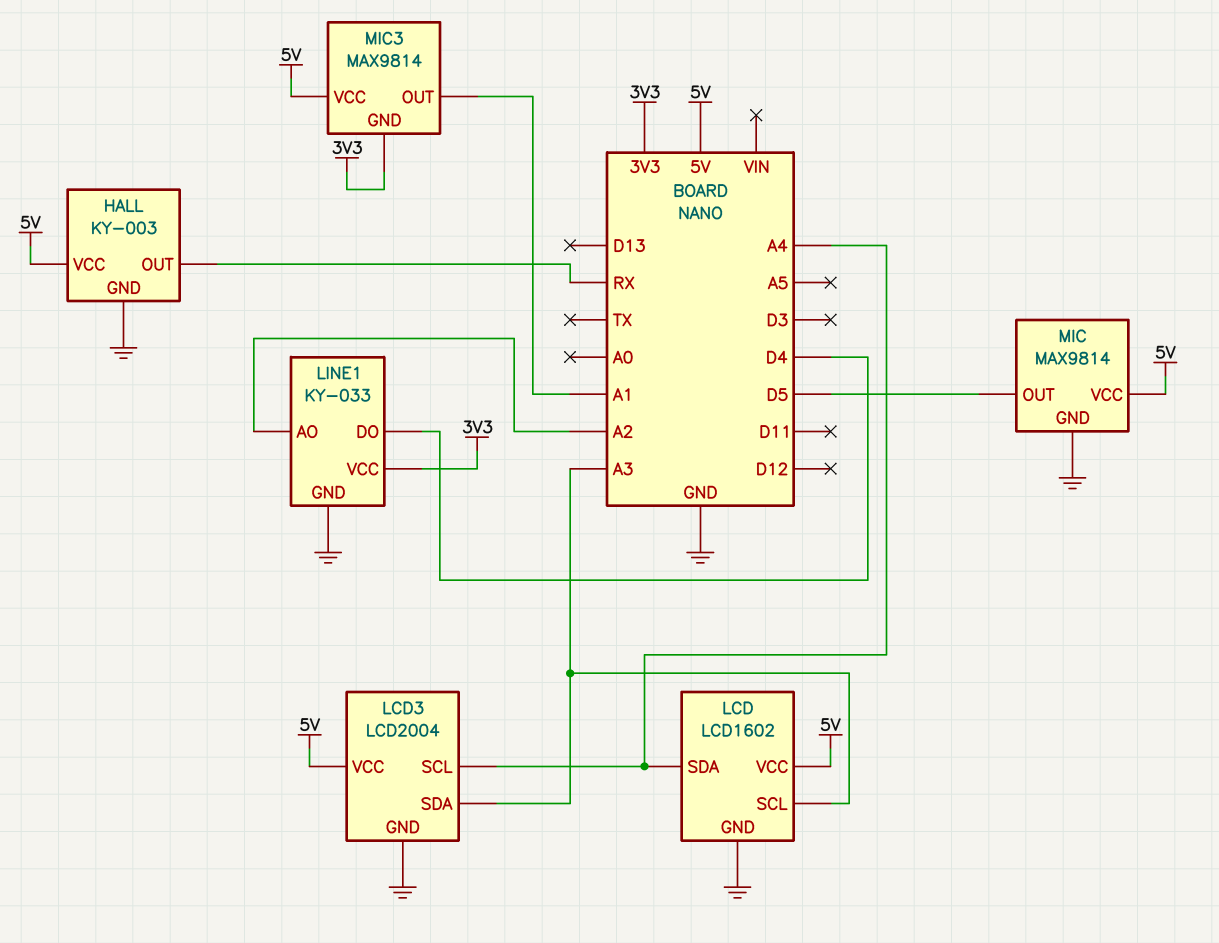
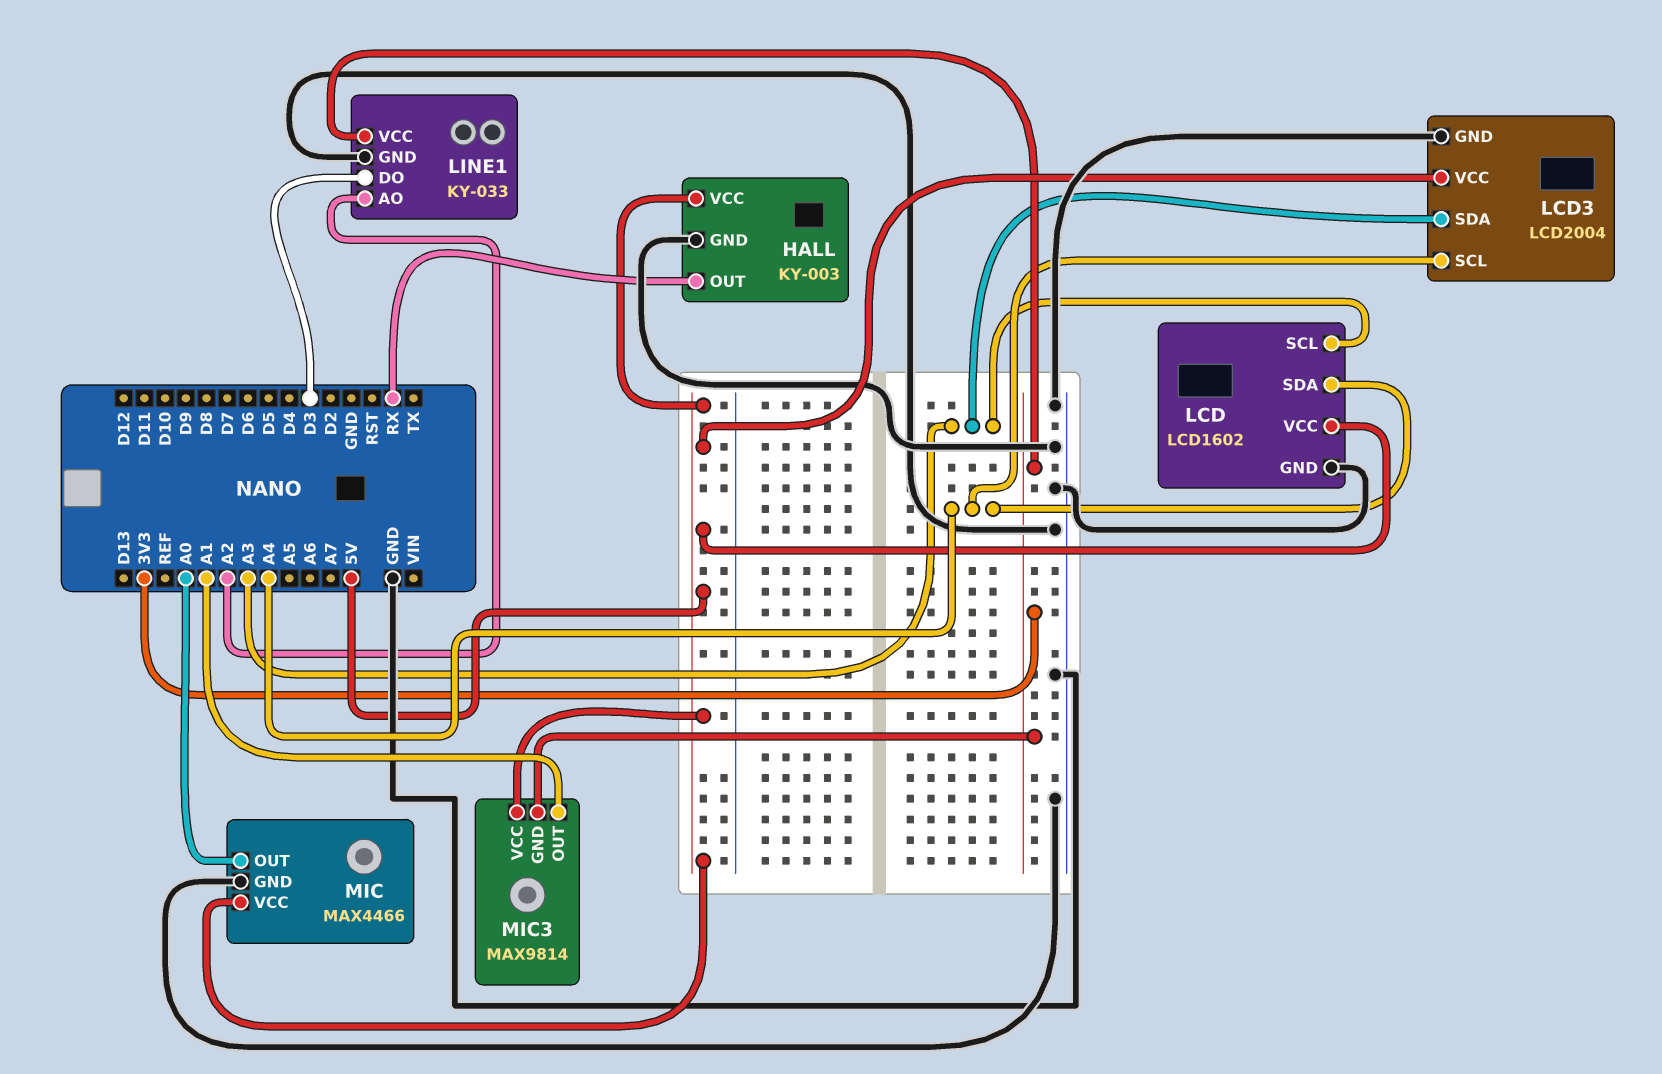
LINE1 pin DO: D4 -> D3
MIC: MAX9814 -> MAX4466
MIC pin OUT: D5 -> A0

